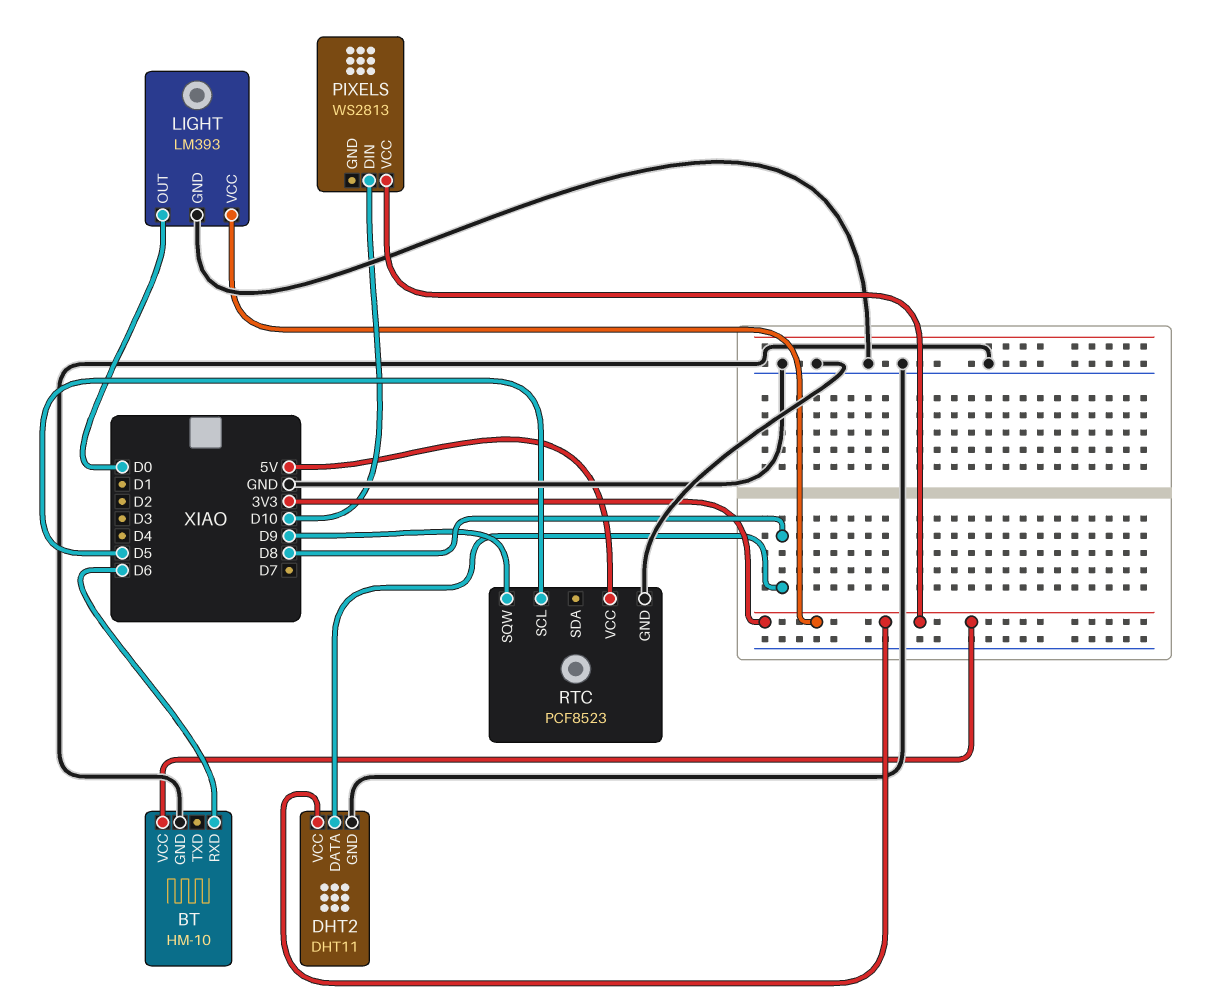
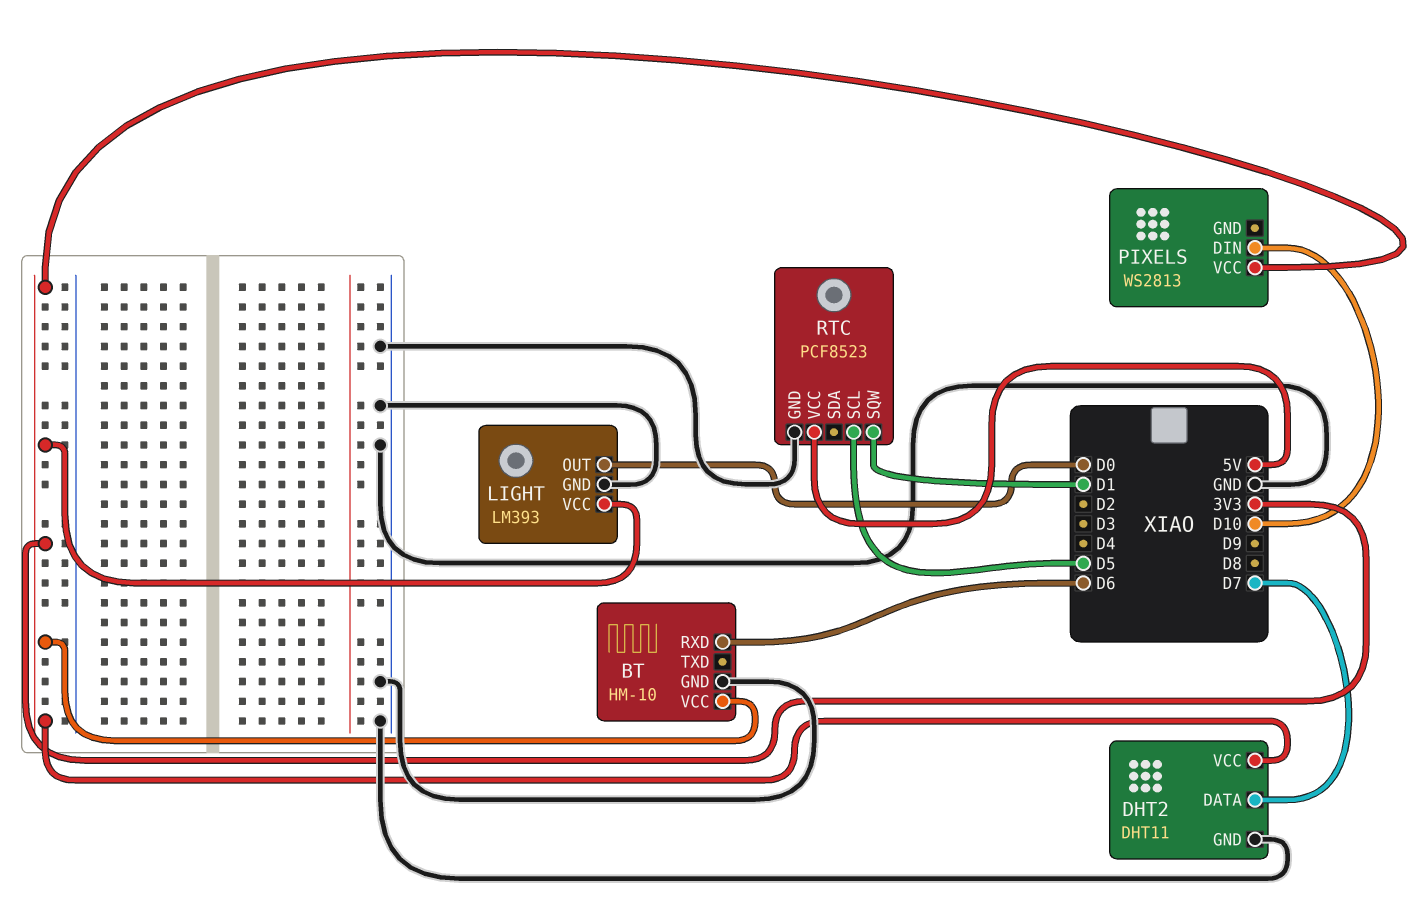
DHT2 pin DATA: D8 -> D7
RTC pin SQW: D9 -> D1

